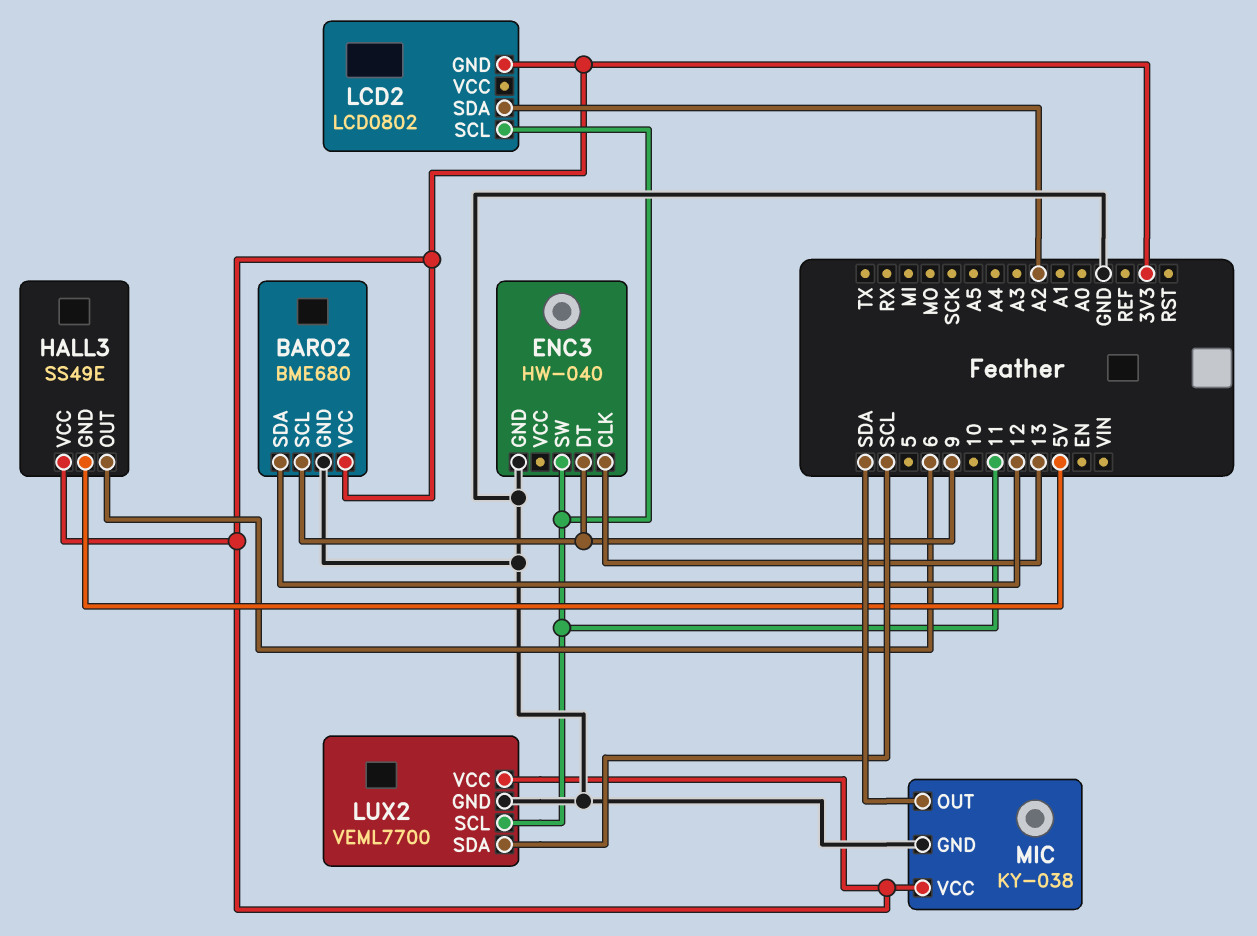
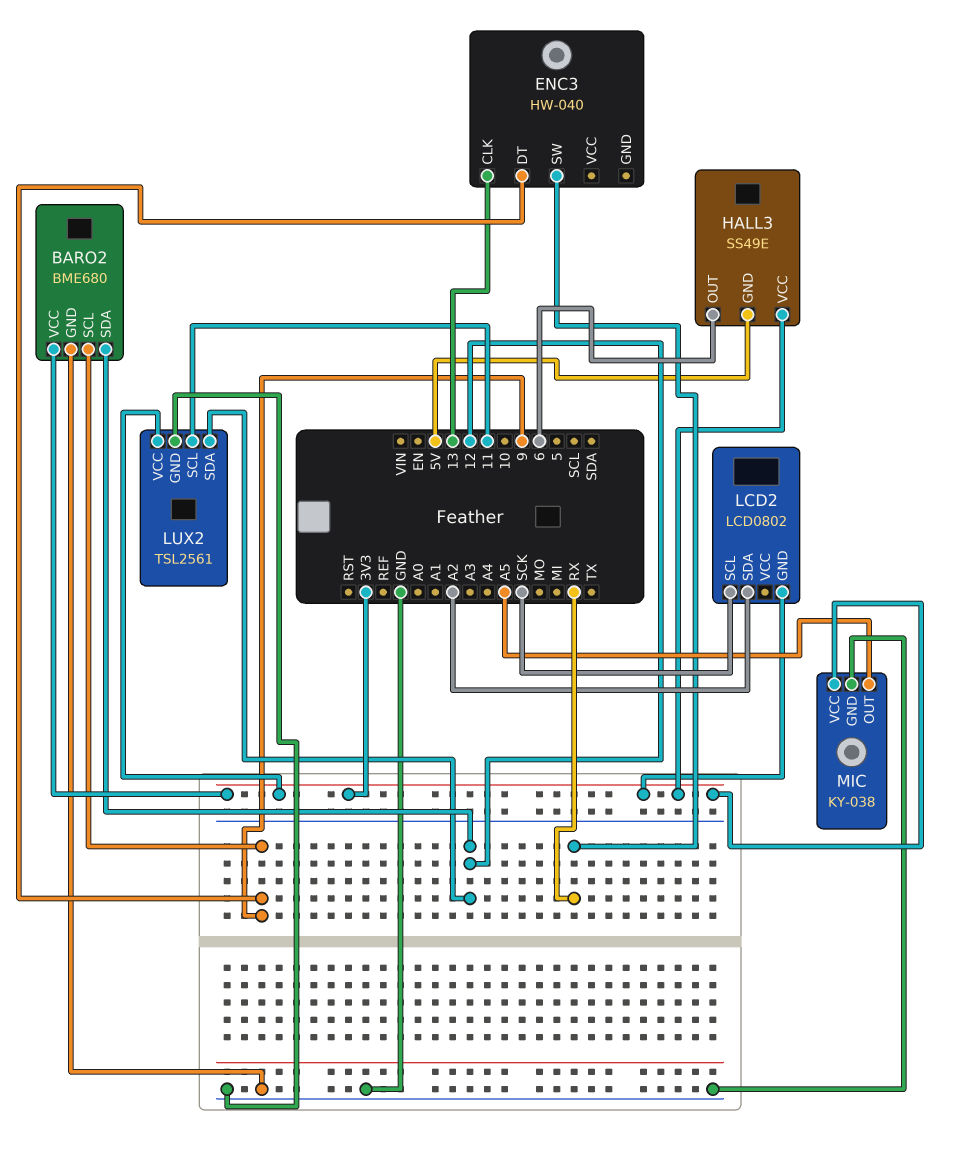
ENC3 pin GND: GND -> none
ENC3 pin SW: 11 -> RX
LCD2 pin SCL: 11 -> SCK
LUX2: VEML7700 -> TSL2561
LUX2 pin SDA: SCL -> 12
MIC pin OUT: SDA -> A5

